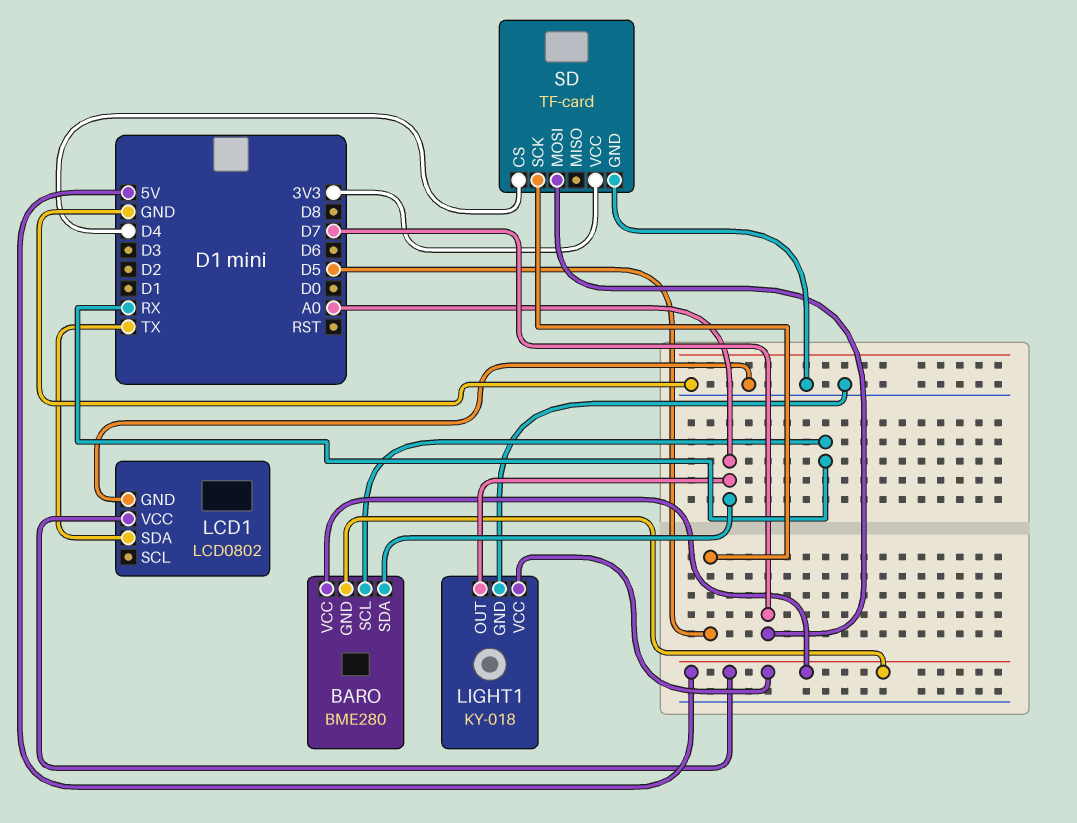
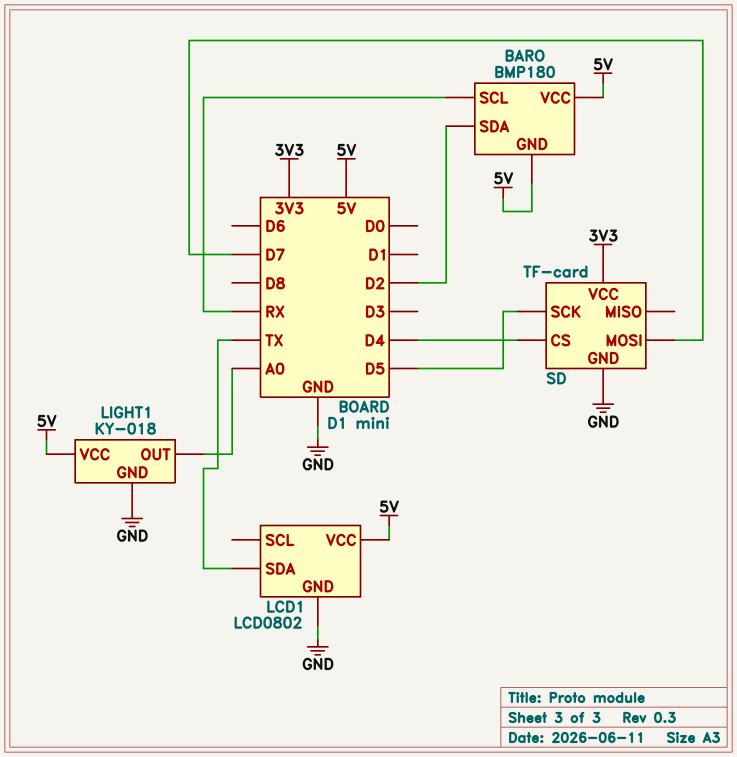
BARO: BME280 -> BMP180
BARO pin SDA: A0 -> D2

